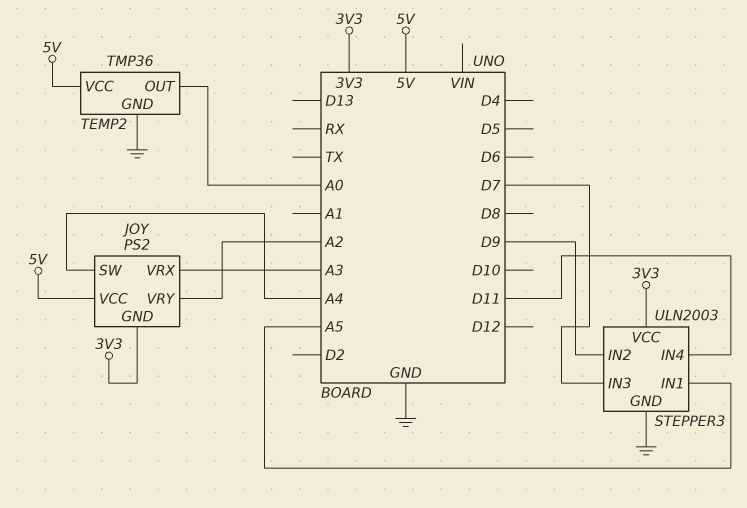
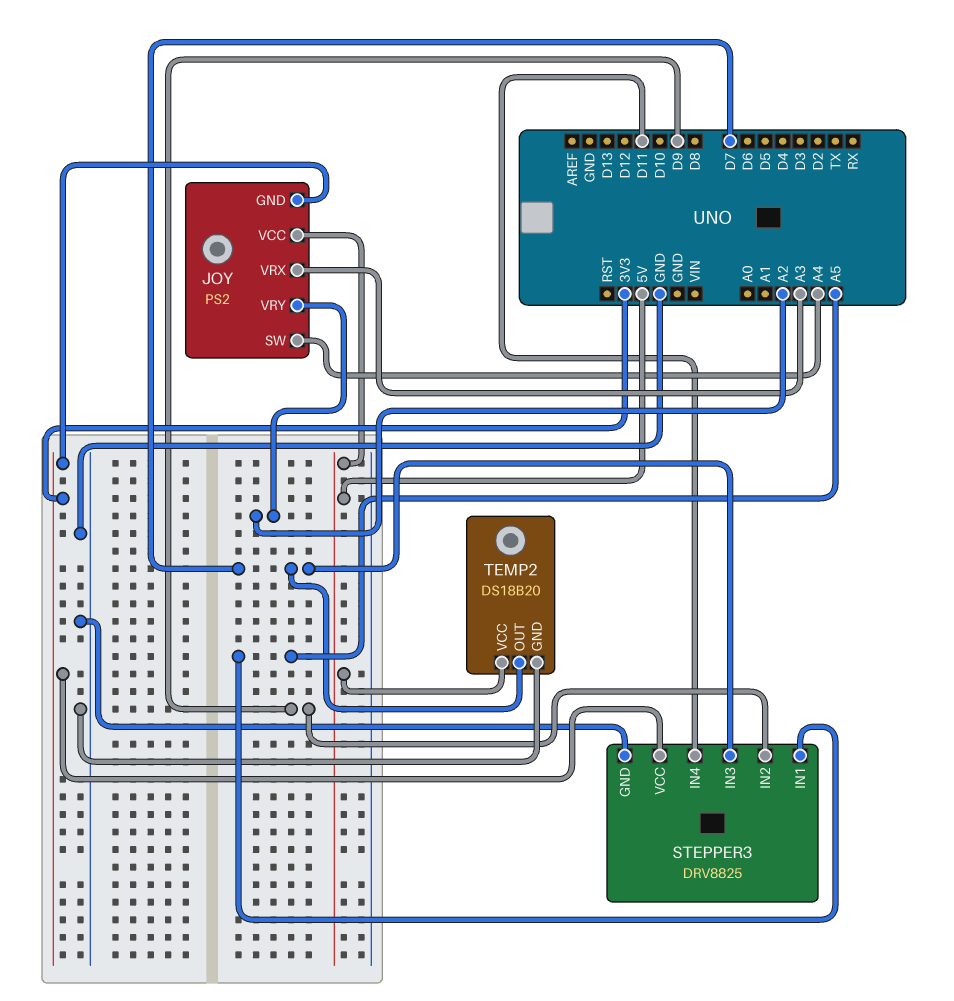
STEPPER3: ULN2003 -> DRV8825
TEMP2: TMP36 -> DS18B20
TEMP2 pin OUT: A0 -> D7

